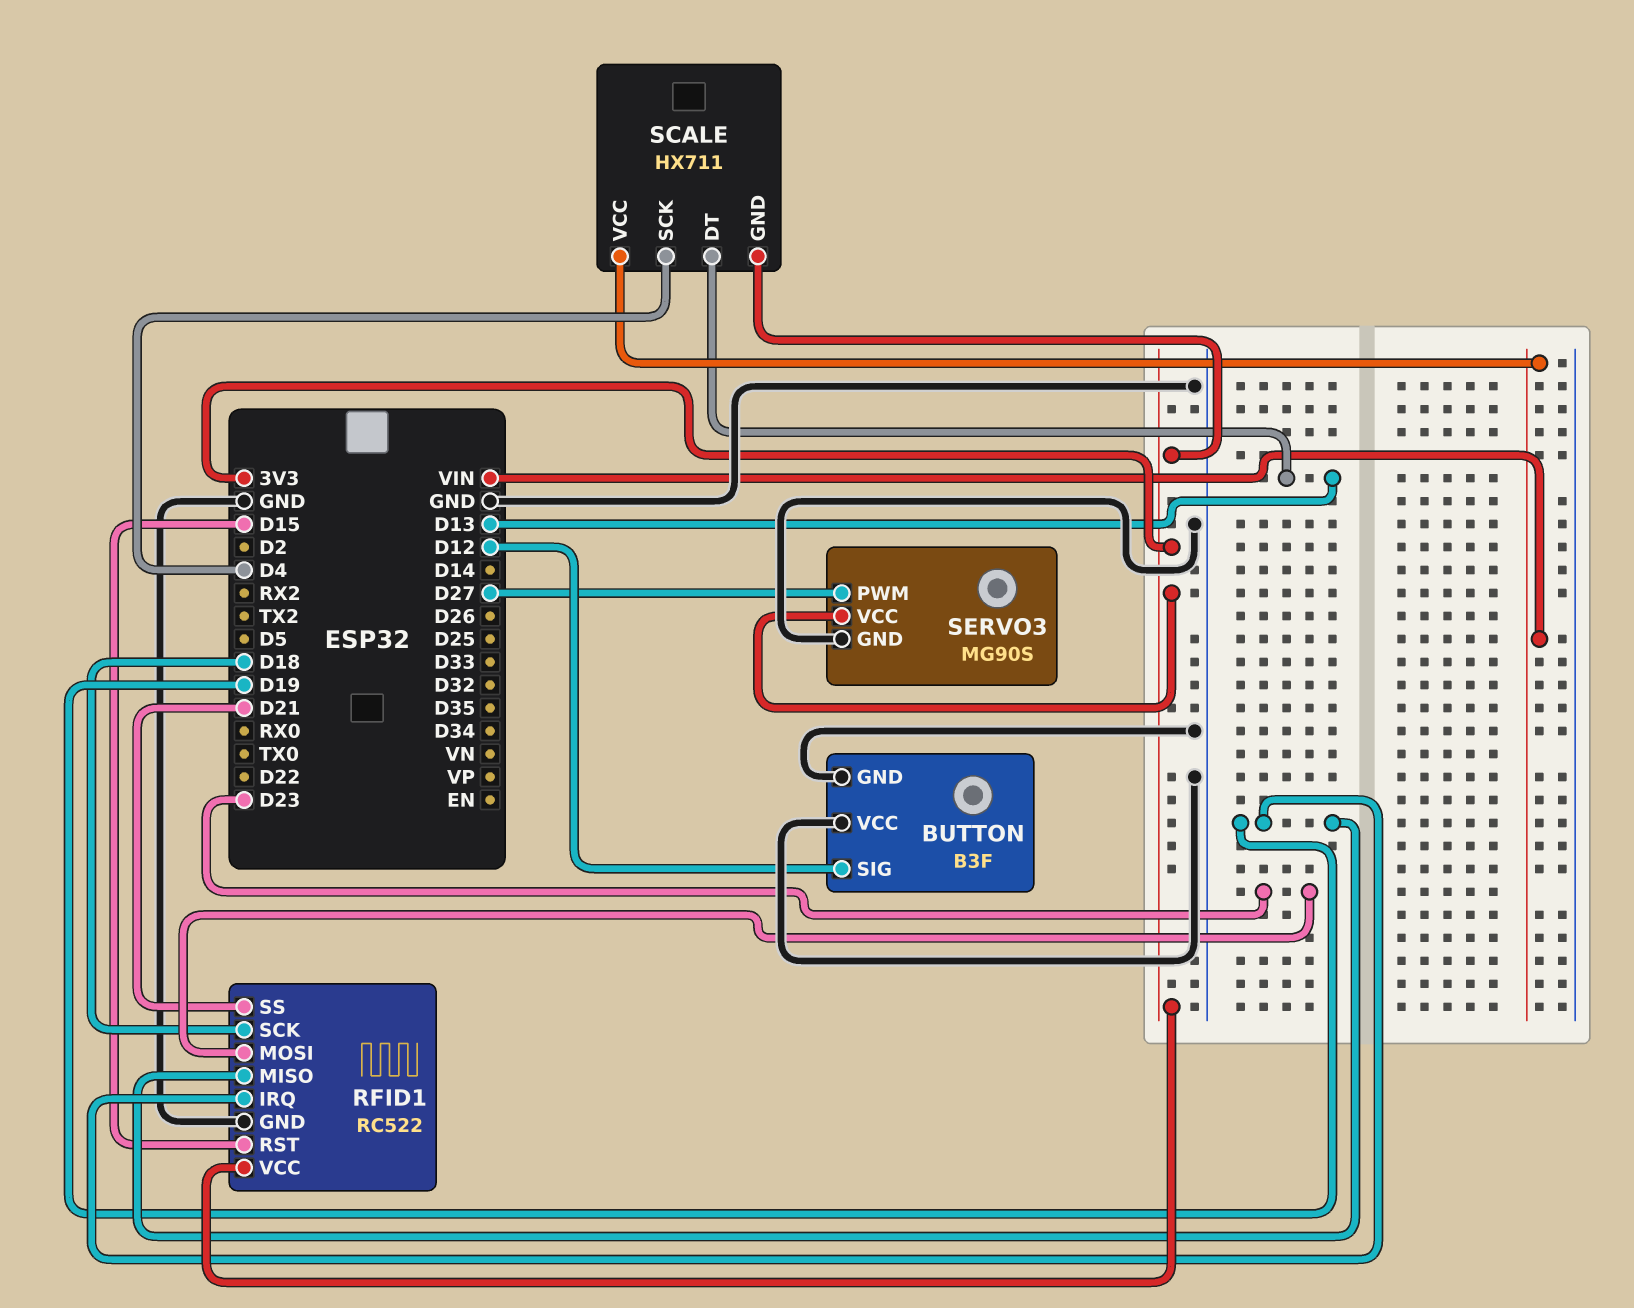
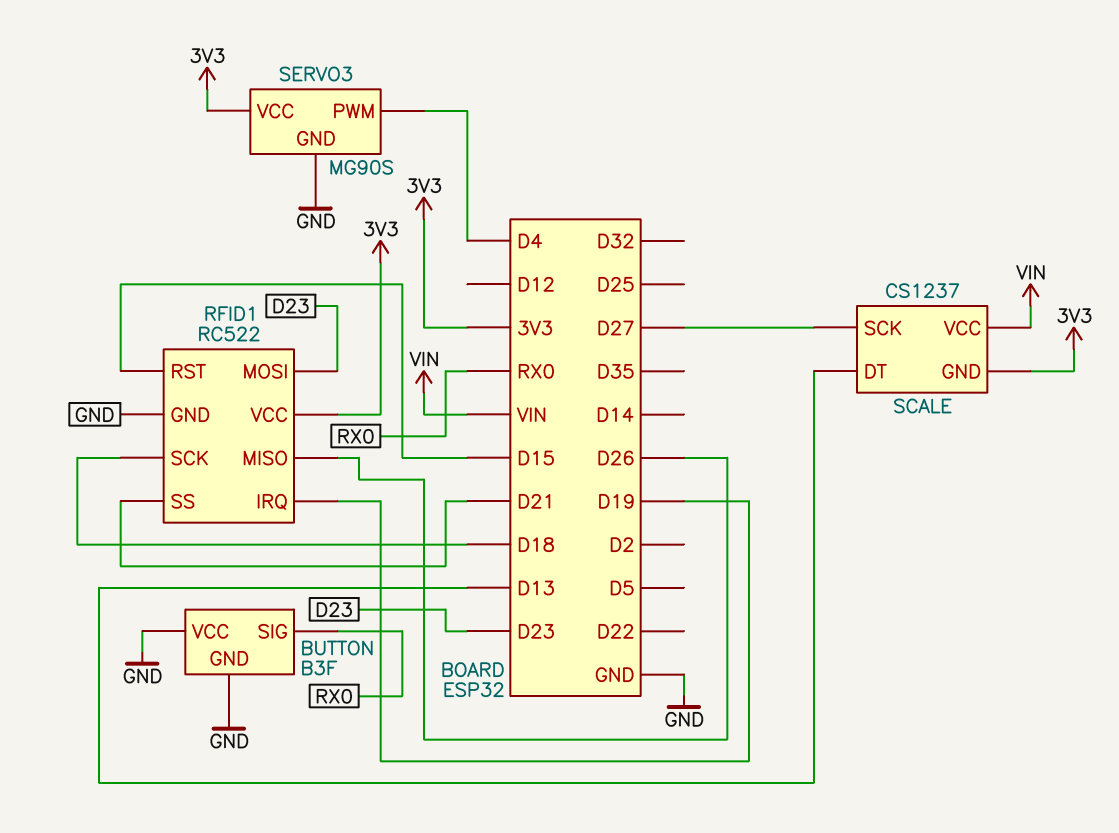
BUTTON pin SIG: D12 -> RX0
RFID1 pin MISO: D19 -> D26
SCALE: HX711 -> CS1237
SCALE pin SCK: D4 -> D27
SERVO3 pin PWM: D27 -> D4

